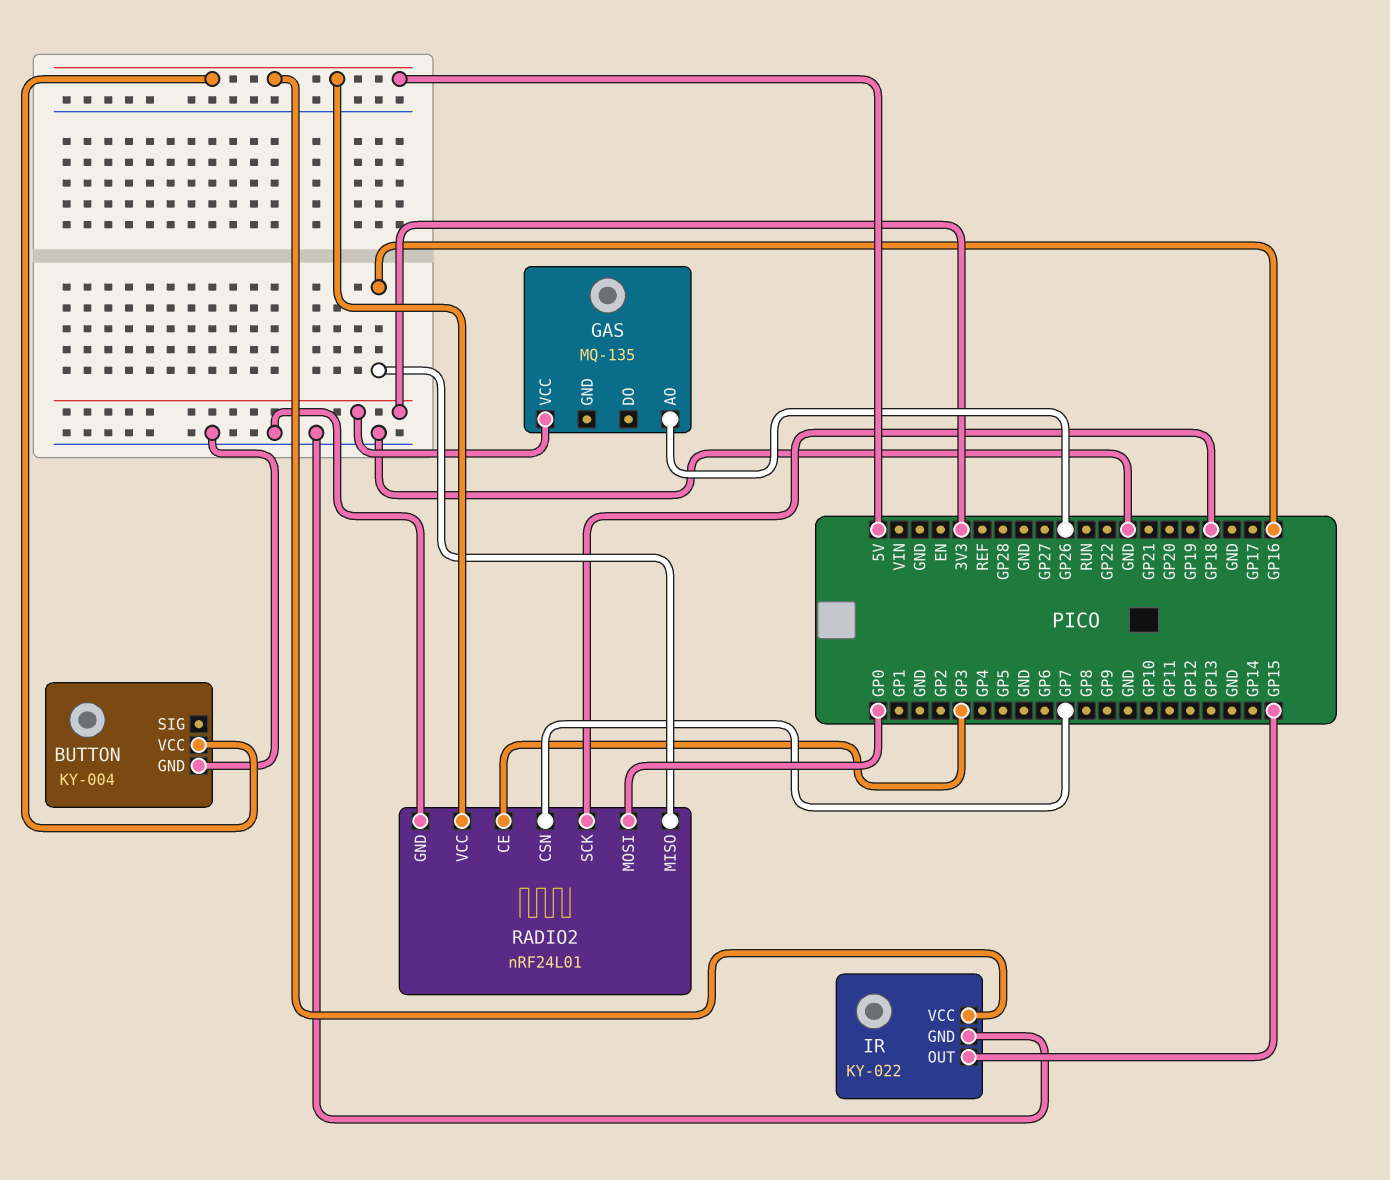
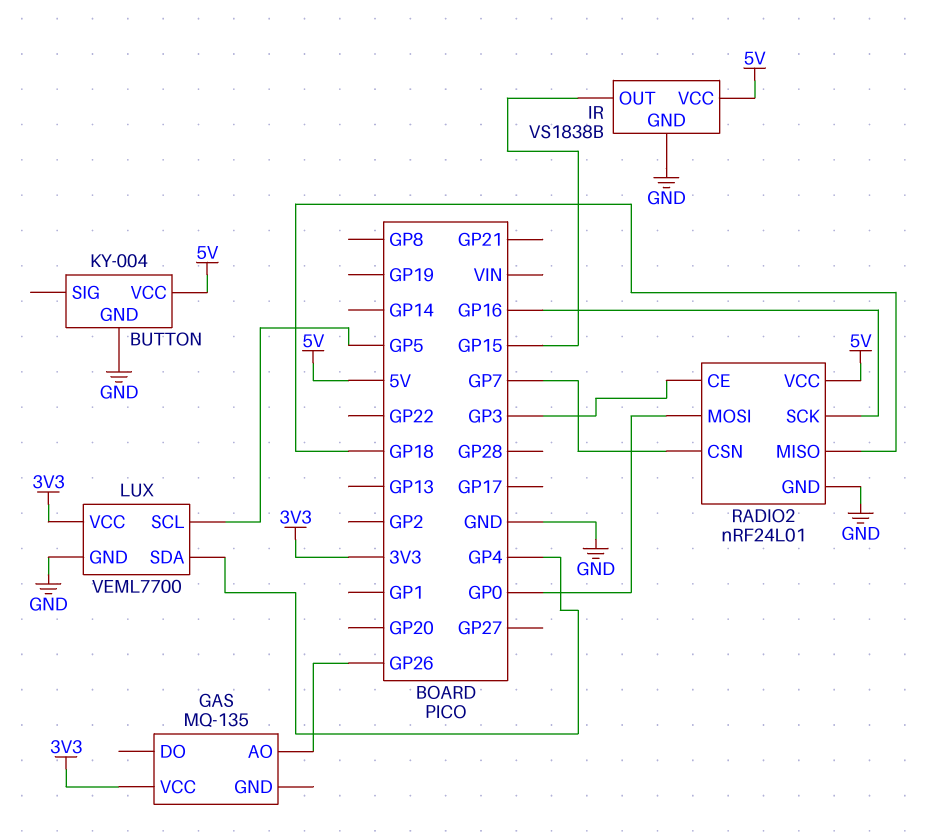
IR: KY-022 -> VS1838B
LUX: none -> VEML7700
LUX pin GND: none -> GND
LUX pin SCL: none -> GP5
LUX pin SDA: none -> GP4
LUX pin VCC: none -> 3V3
RADIO2 pin MISO: GP16 -> GP18
RADIO2 pin SCK: GP18 -> GP16

